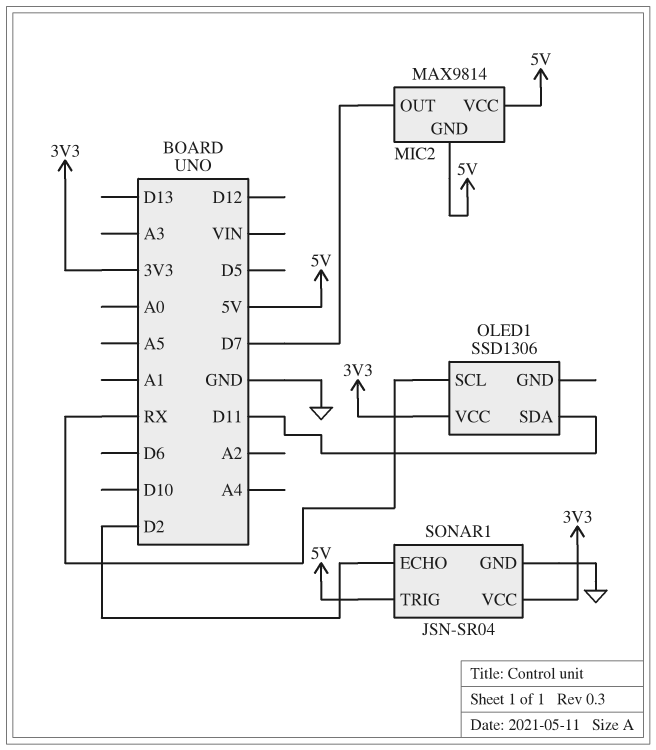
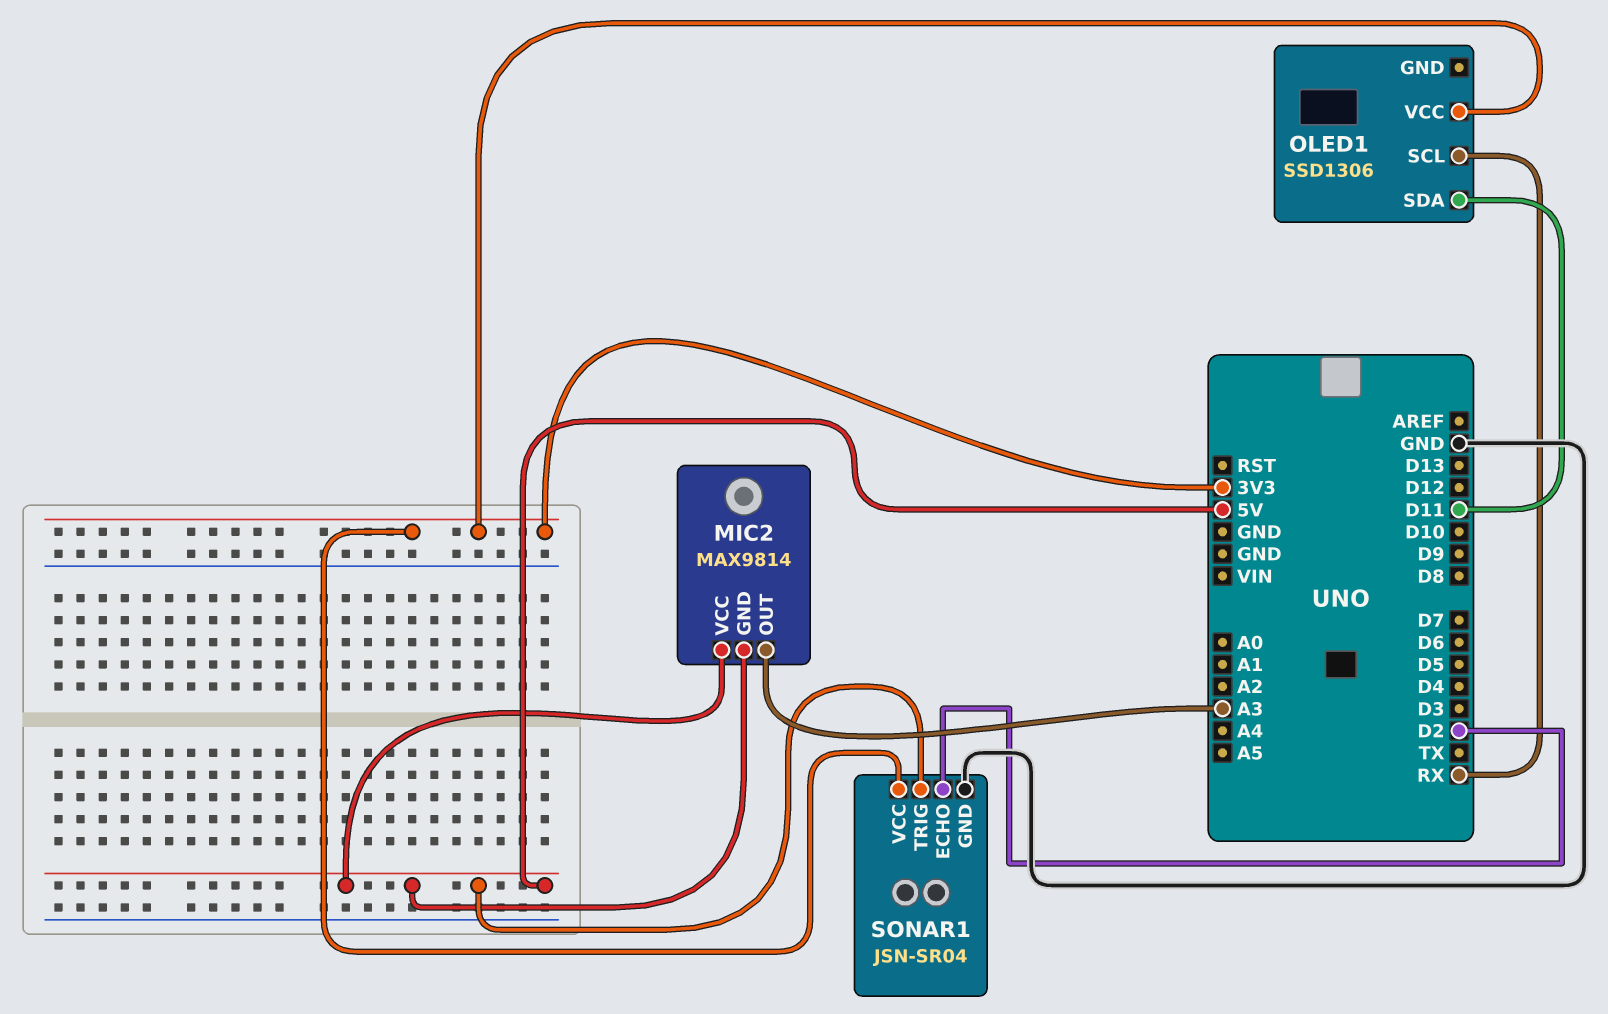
MIC2 pin OUT: D7 -> A3

